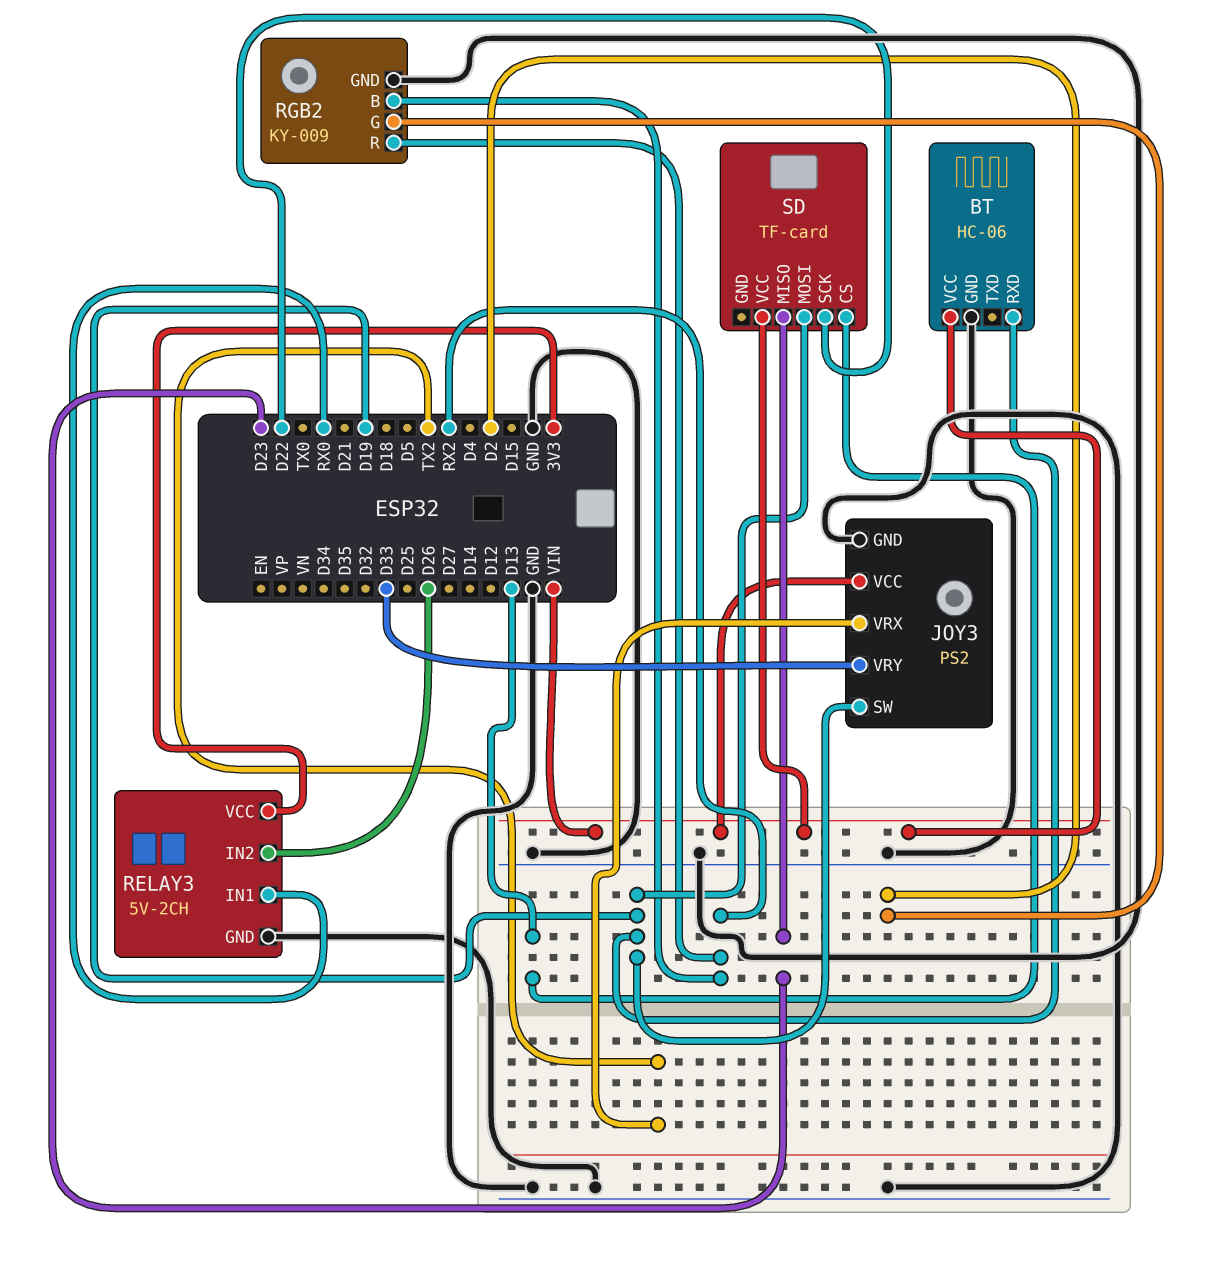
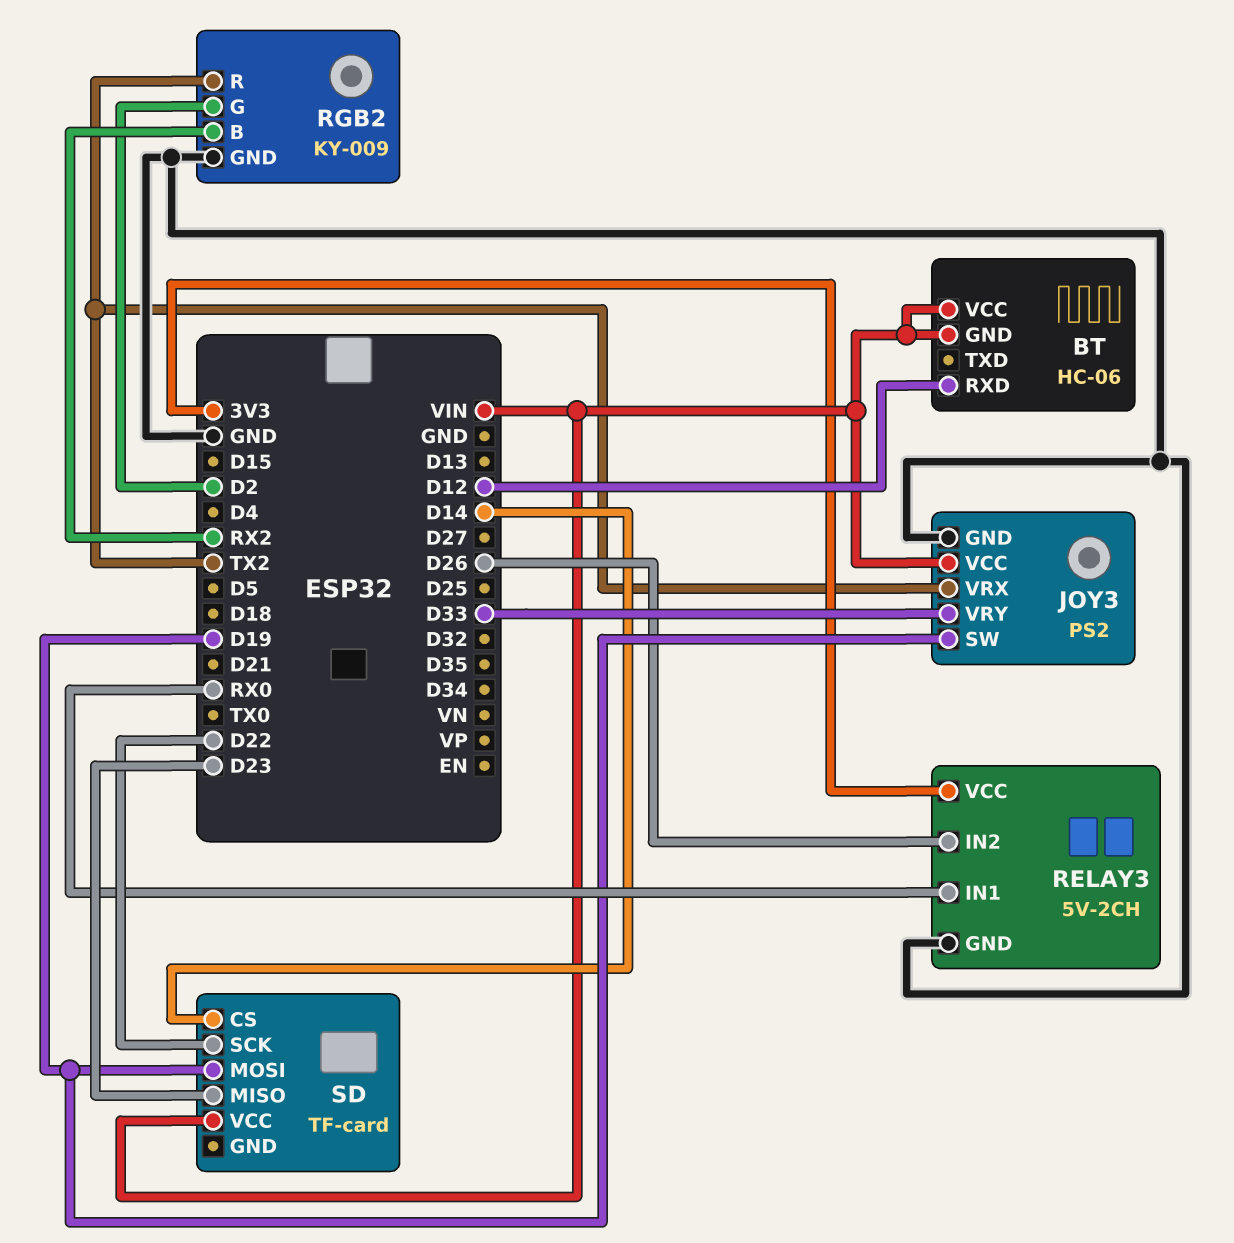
BT pin GND: GND -> VIN
BT pin RXD: D19 -> D12
RGB2 pin R: RX2 -> TX2
SD pin CS: D13 -> D14

